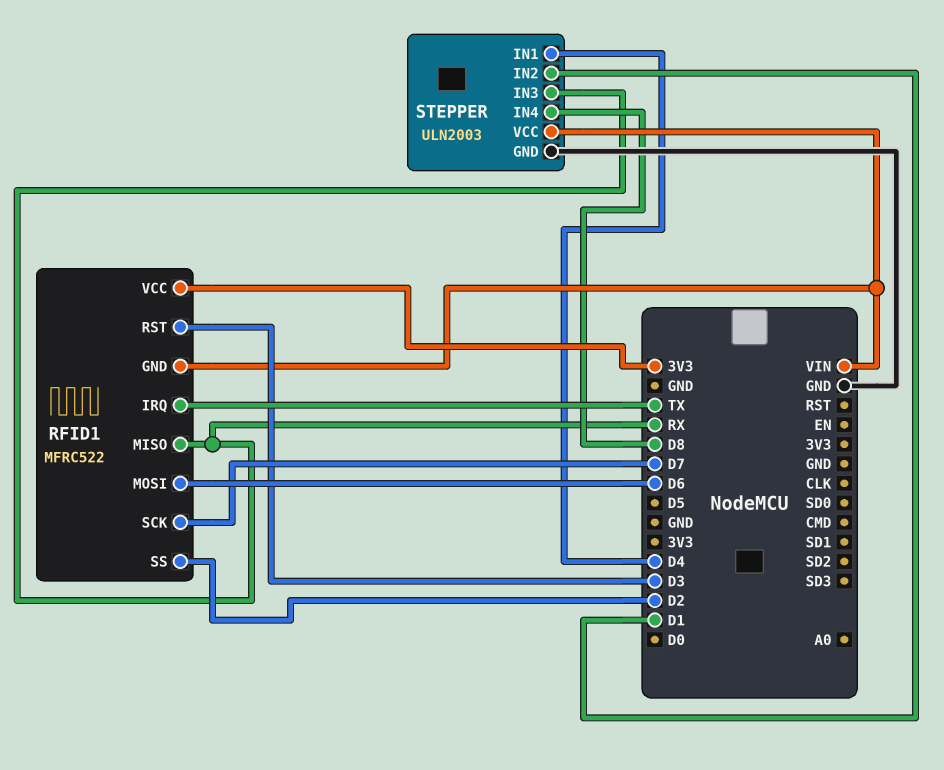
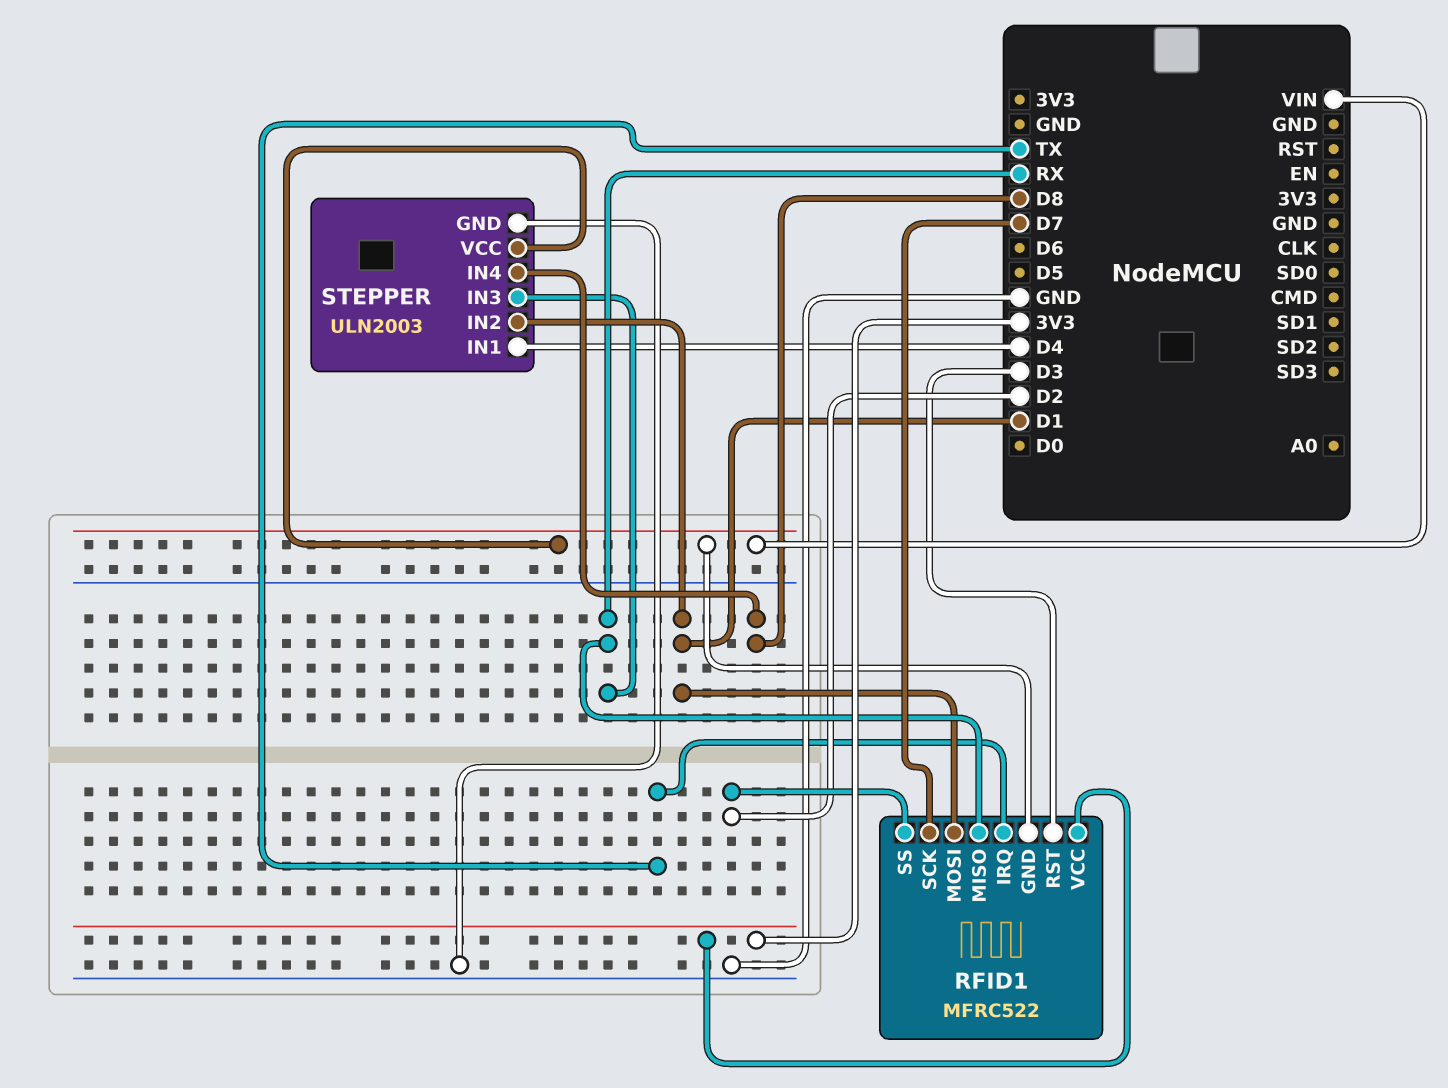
RFID1 pin MOSI: D6 -> D1

